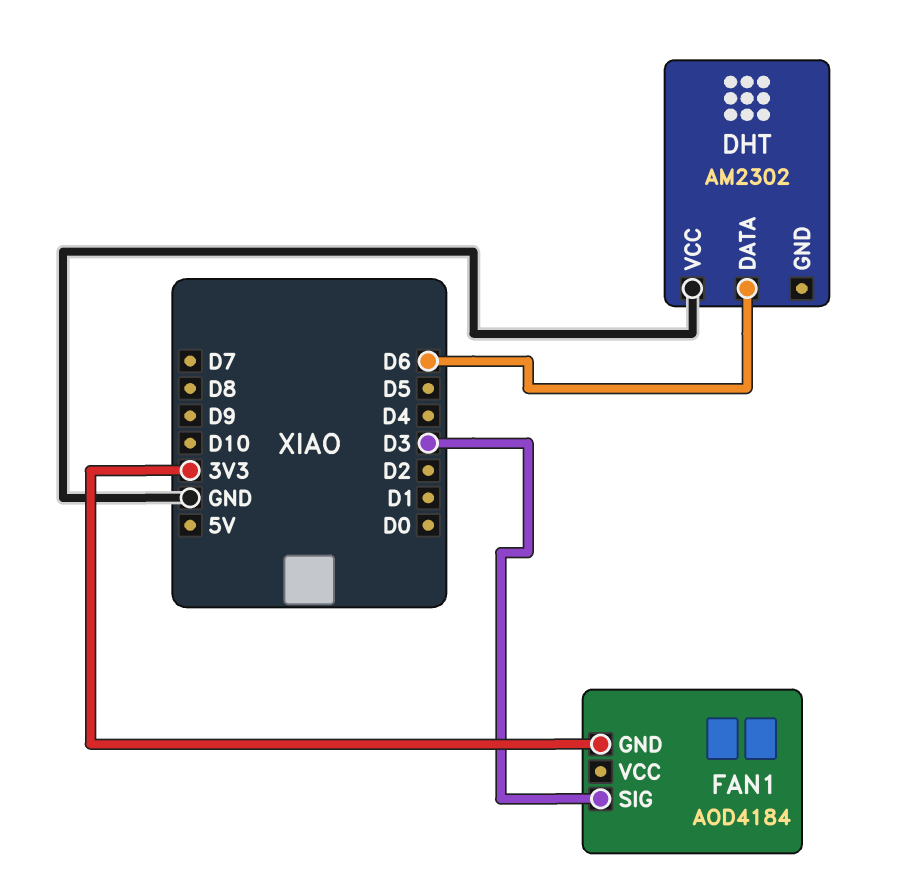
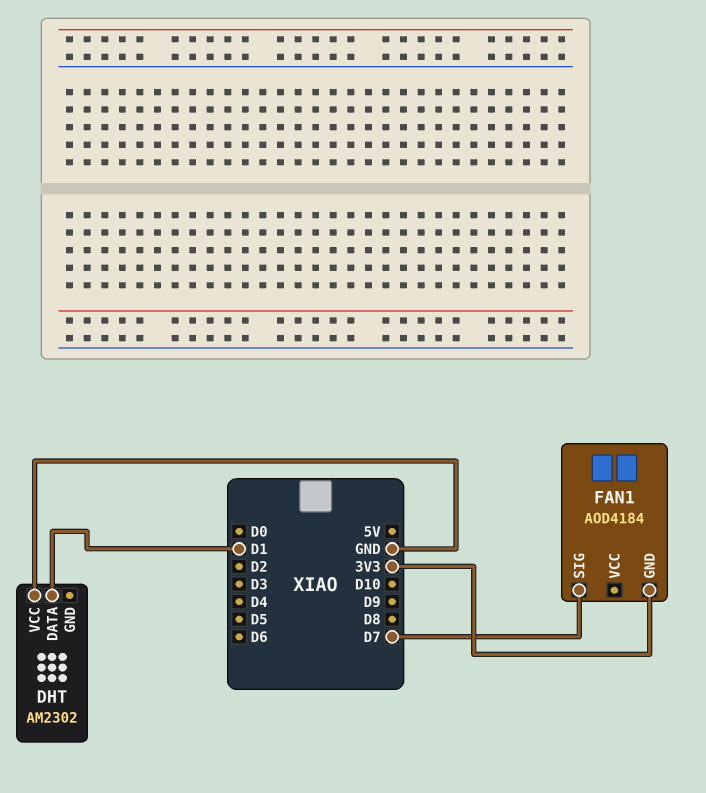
DHT pin DATA: D6 -> D1
FAN1 pin SIG: D3 -> D7

